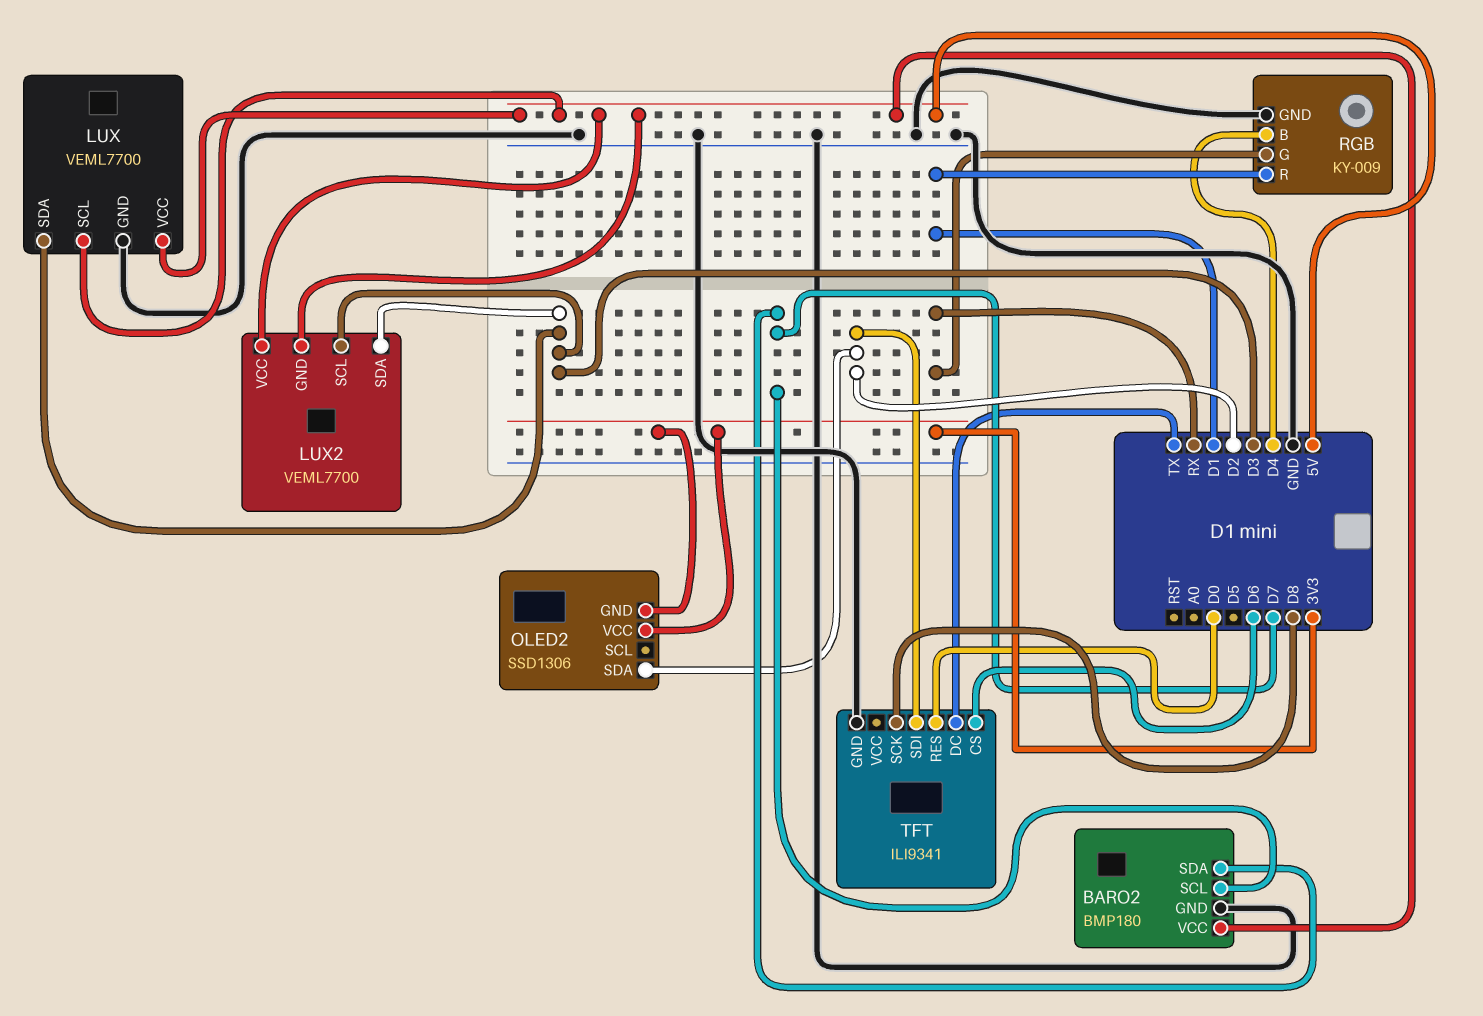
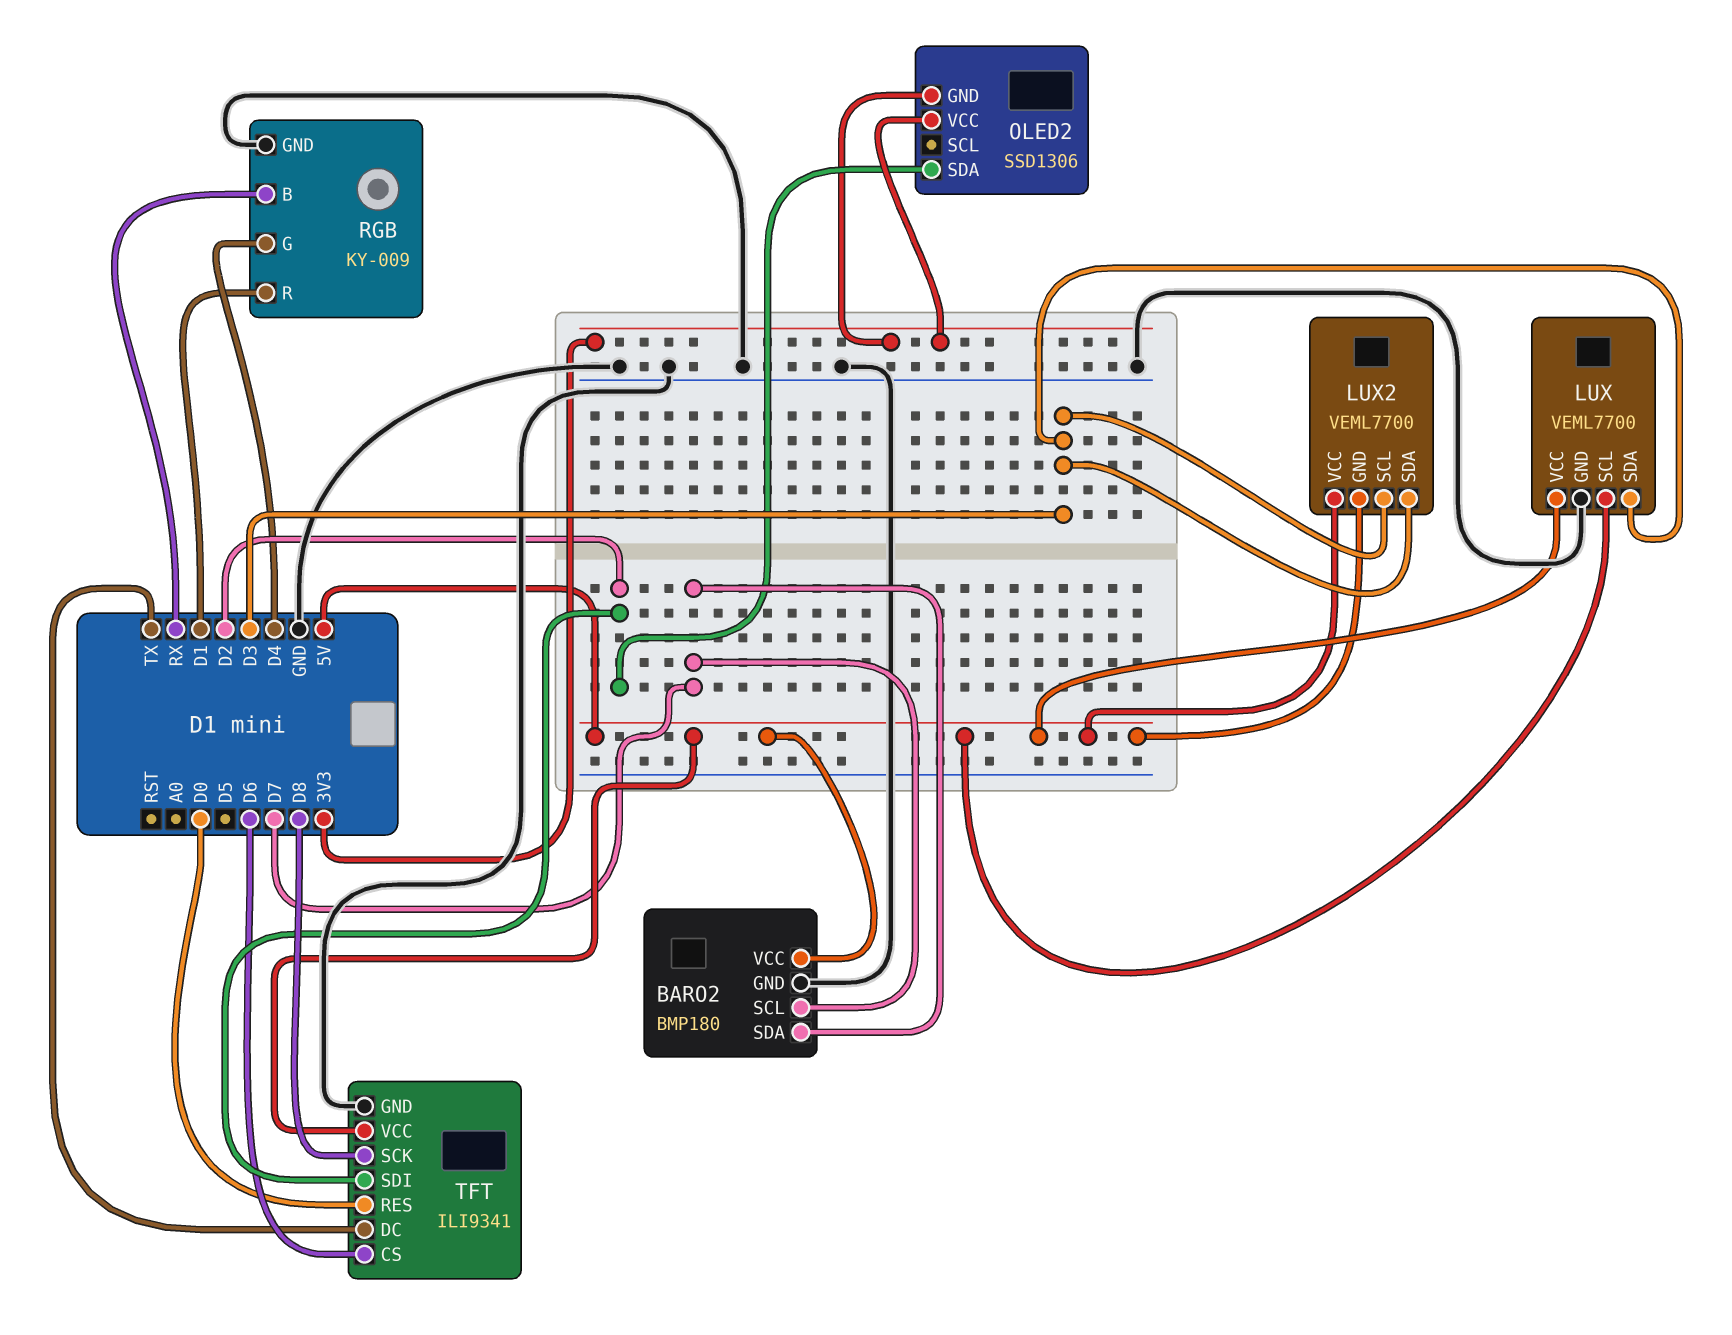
RGB pin B: D4 -> RX
RGB pin G: RX -> D4
TFT pin VCC: none -> 5V

